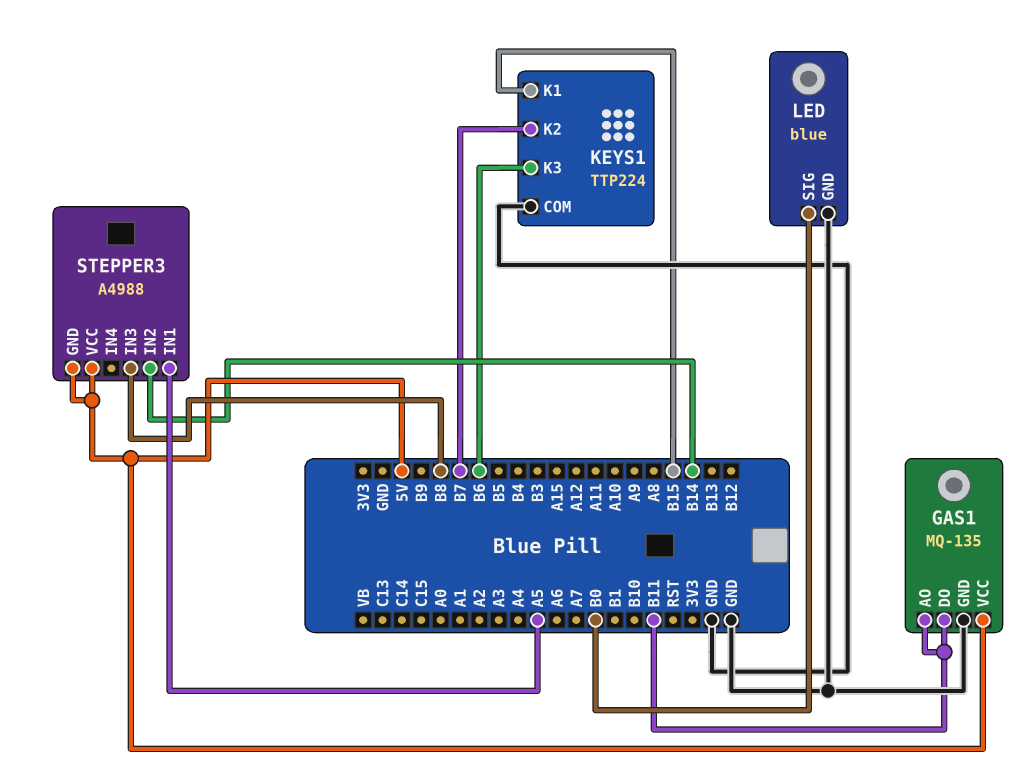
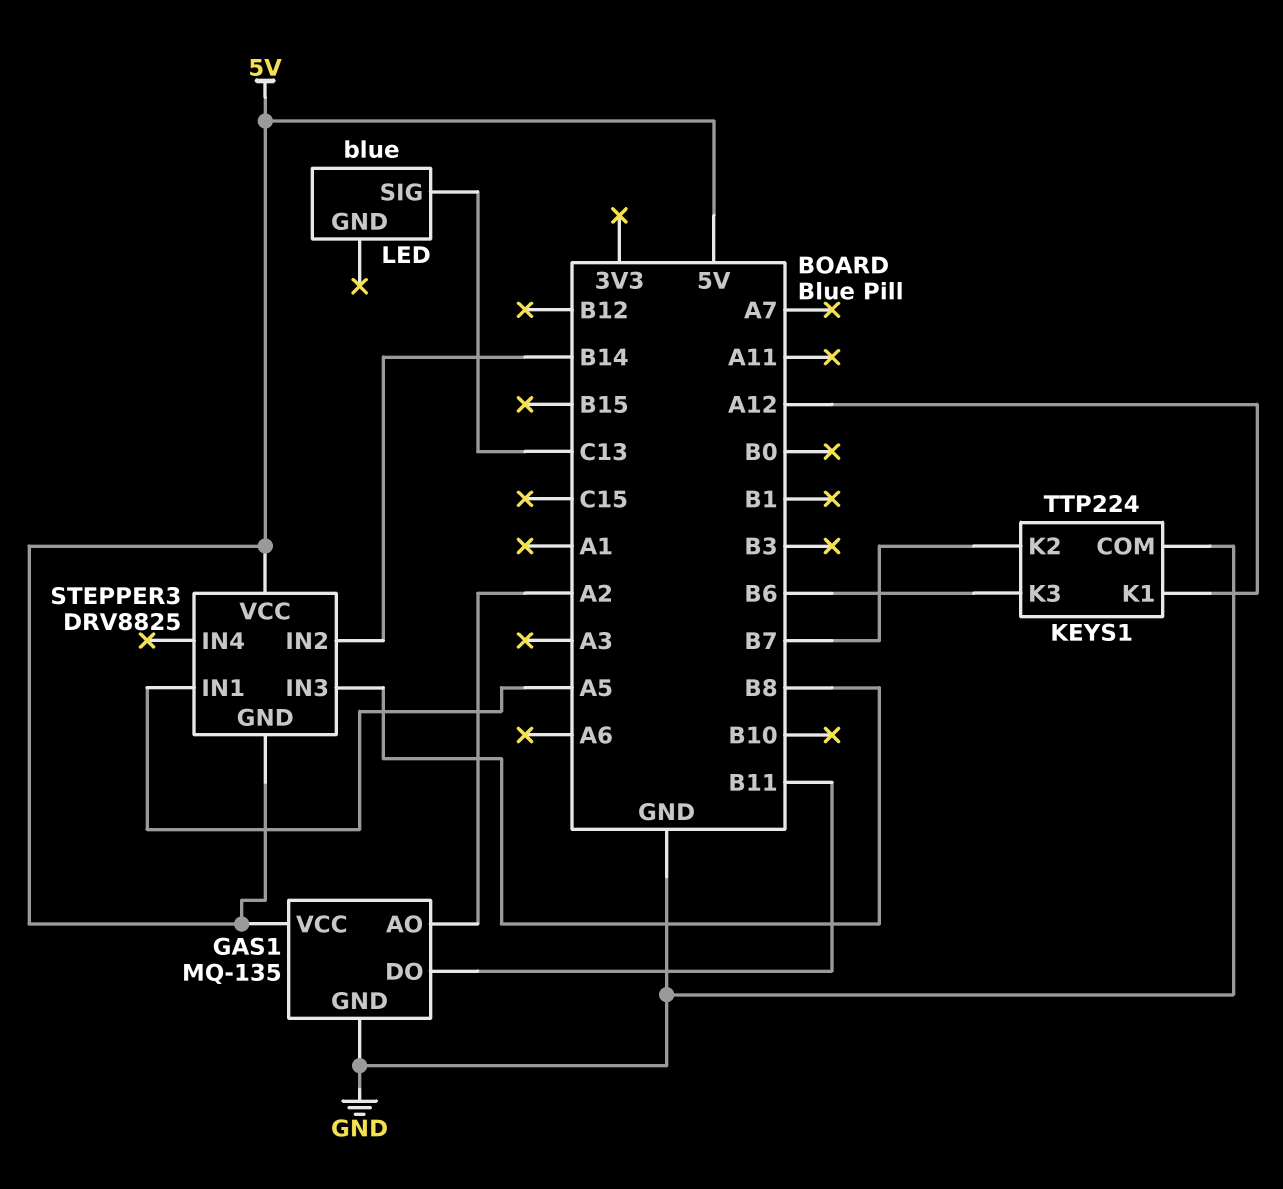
GAS1 pin AO: B11 -> A2
KEYS1 pin K1: B15 -> A12
LED pin GND: GND -> none
LED pin SIG: B0 -> C13
STEPPER3: A4988 -> DRV8825

